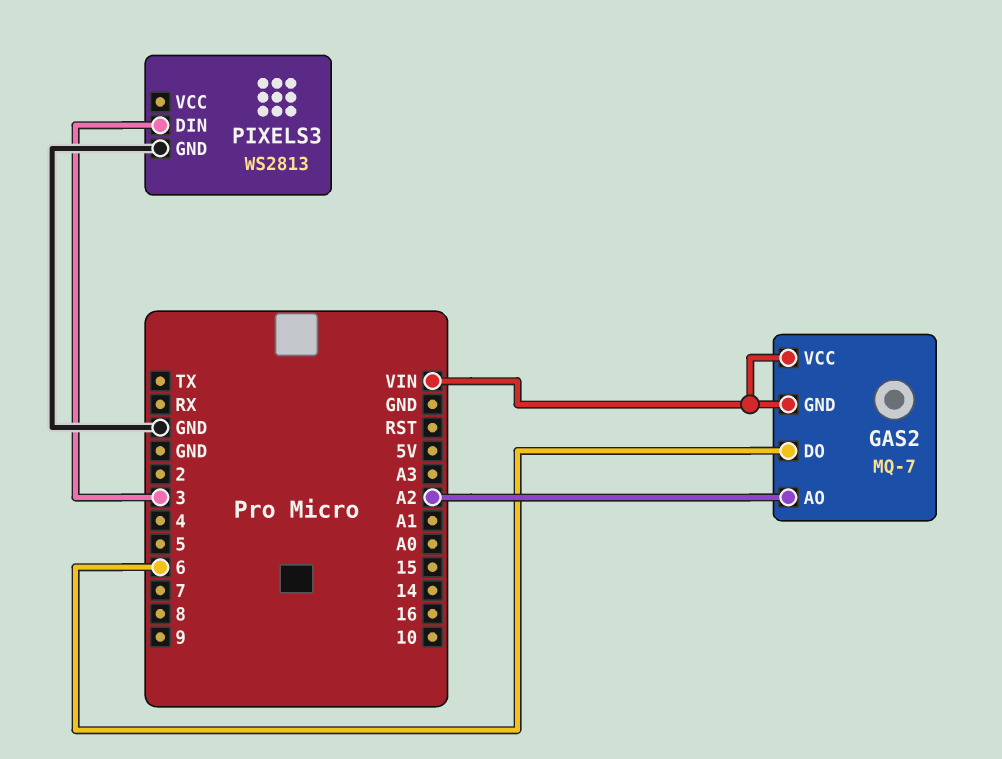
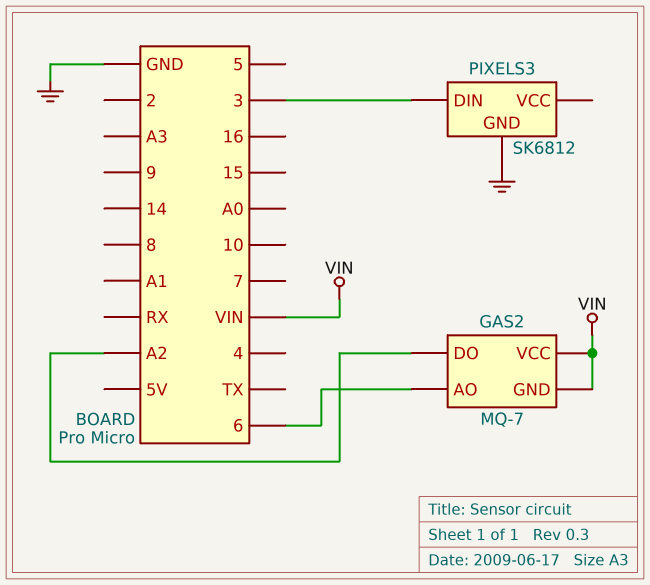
GAS2 pin AO: A2 -> 6
GAS2 pin DO: 6 -> A2
PIXELS3: WS2813 -> SK6812

